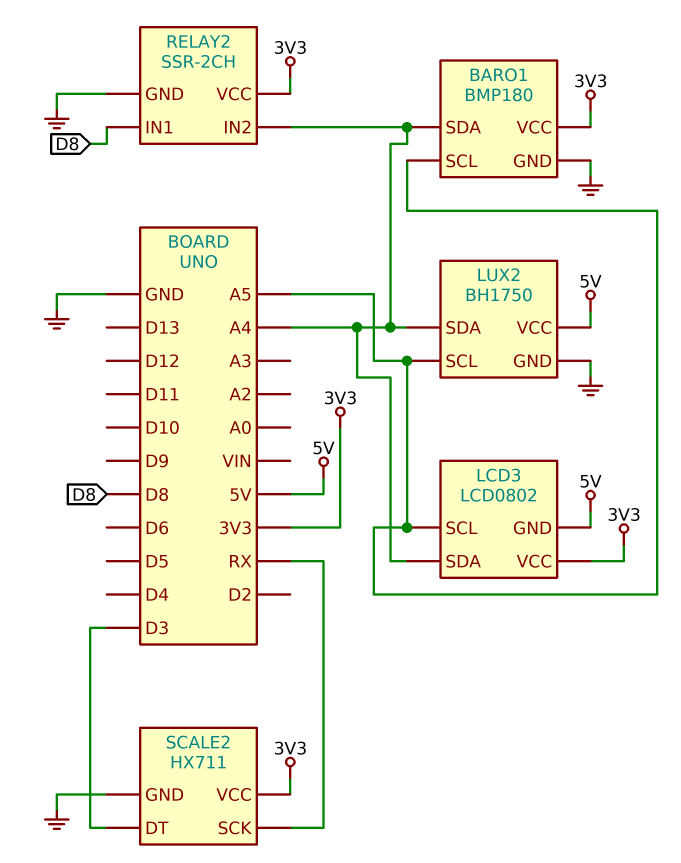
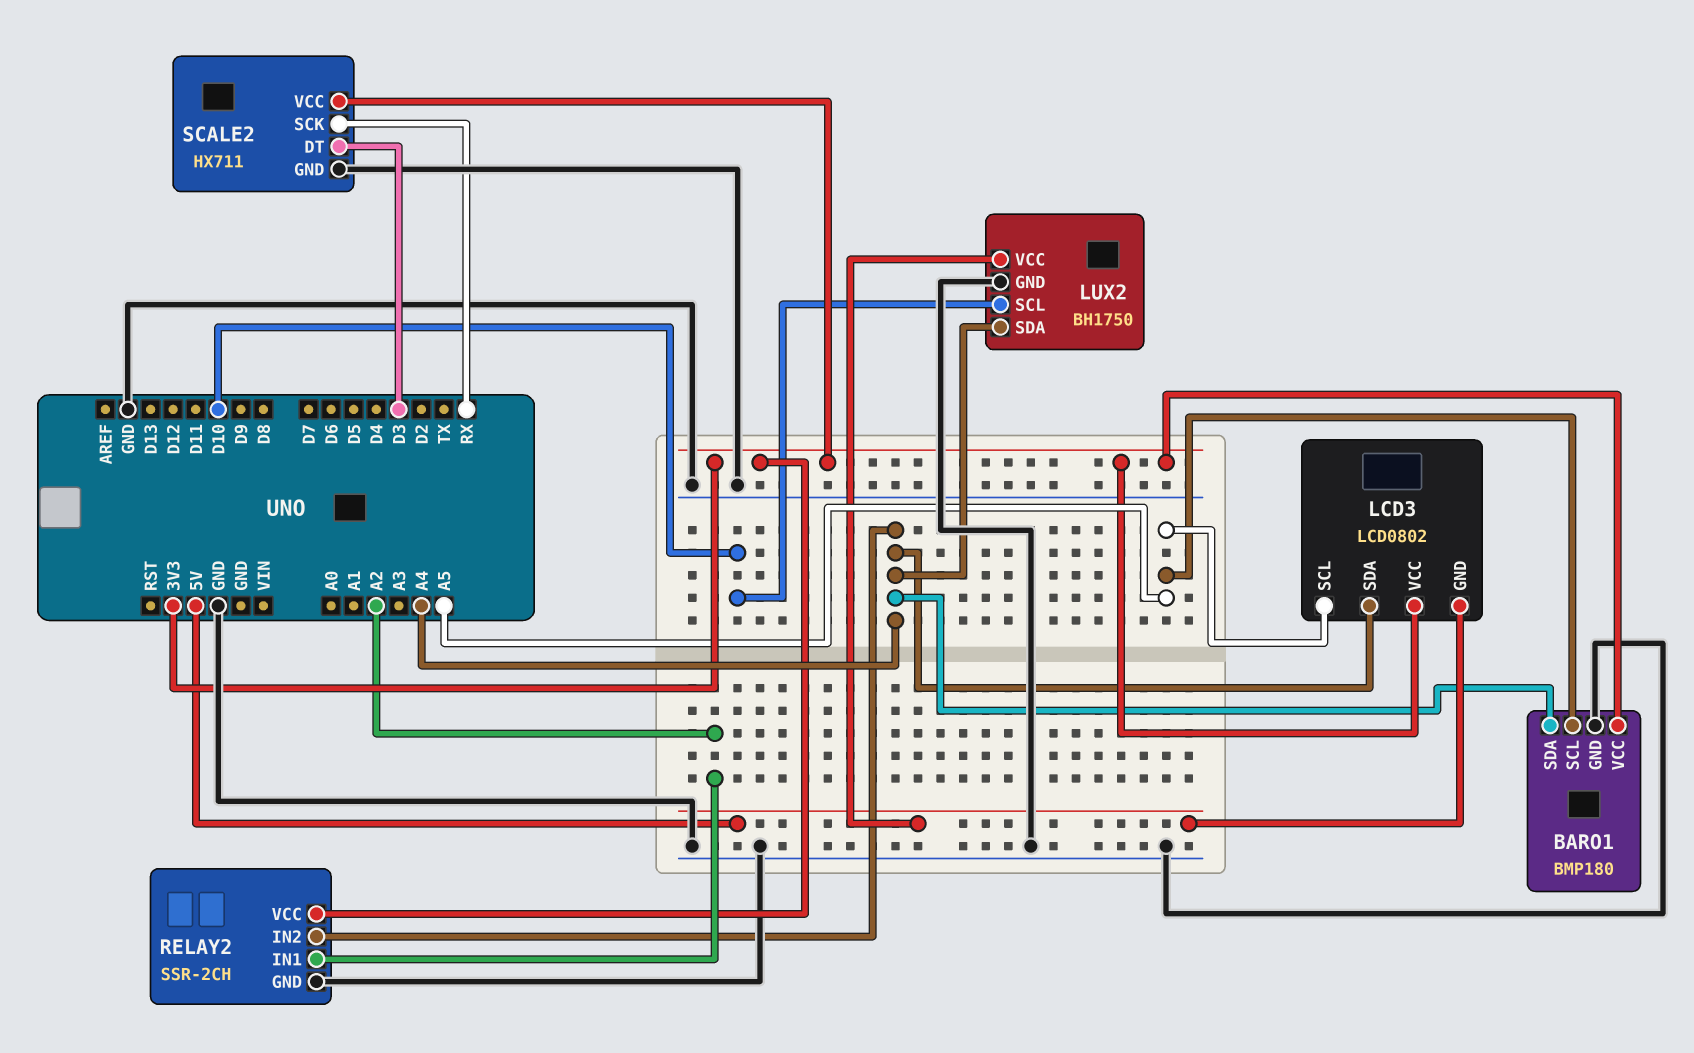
LUX2 pin SCL: A5 -> D10
RELAY2 pin IN1: D8 -> A2

